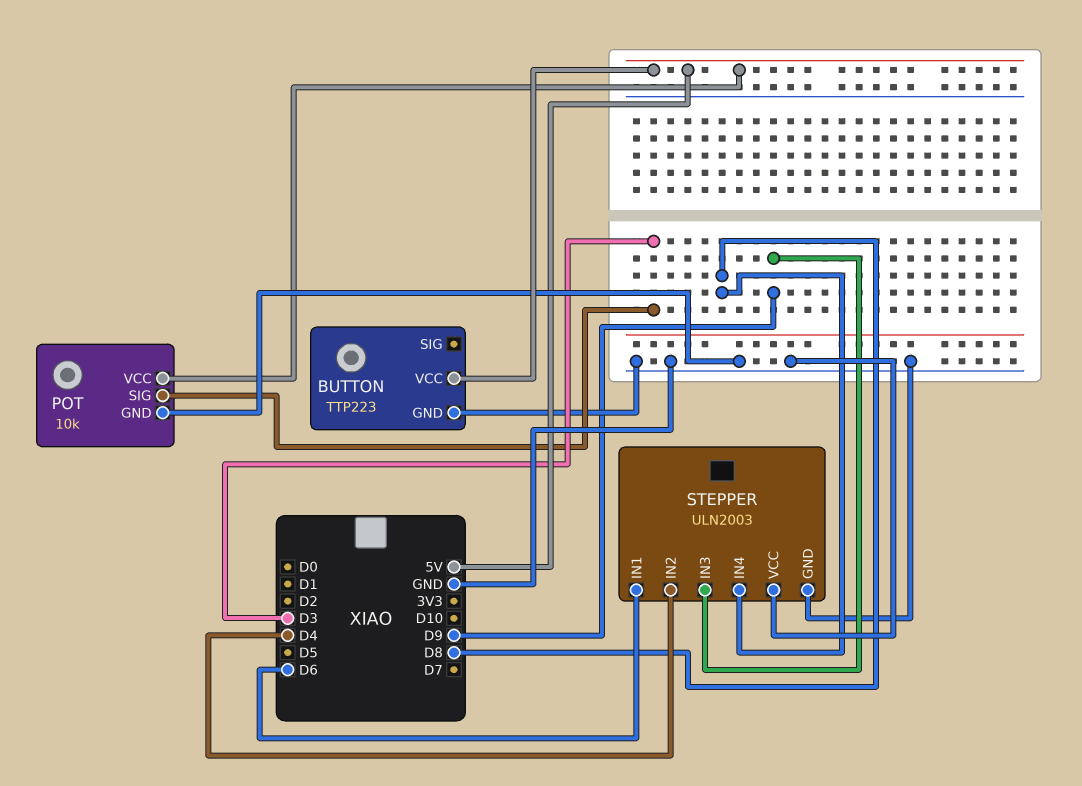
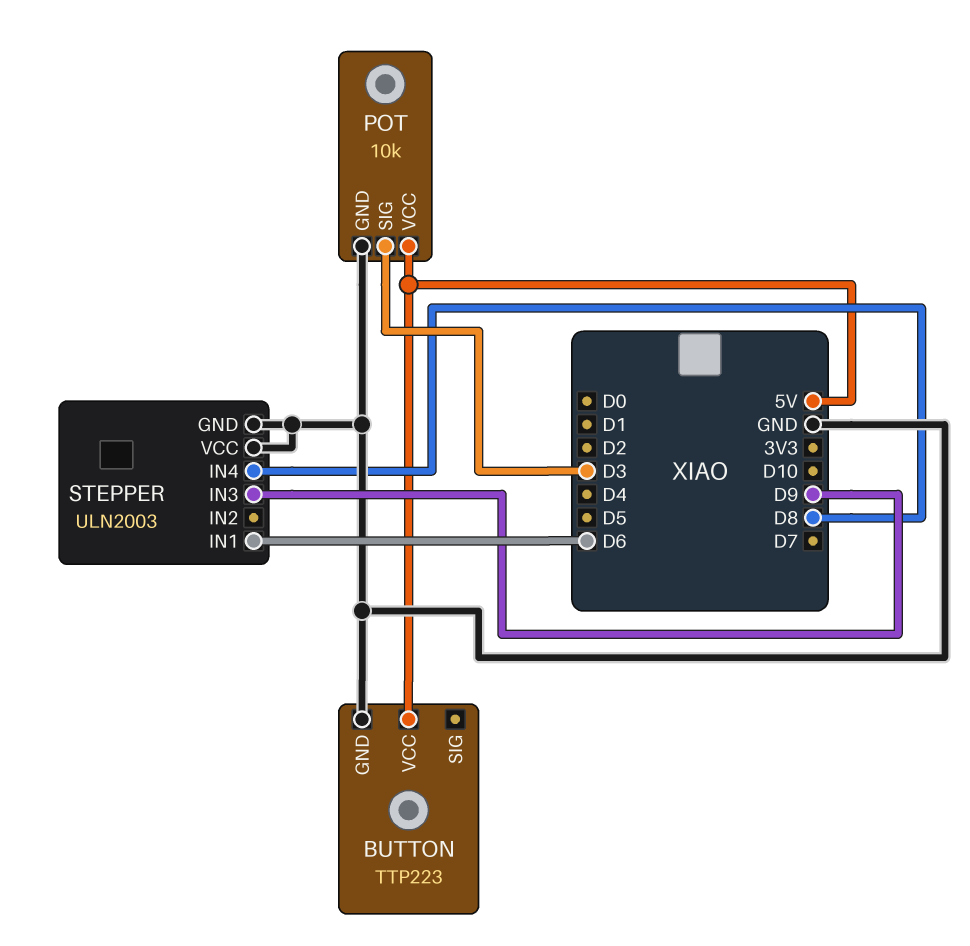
STEPPER pin IN2: D4 -> none

